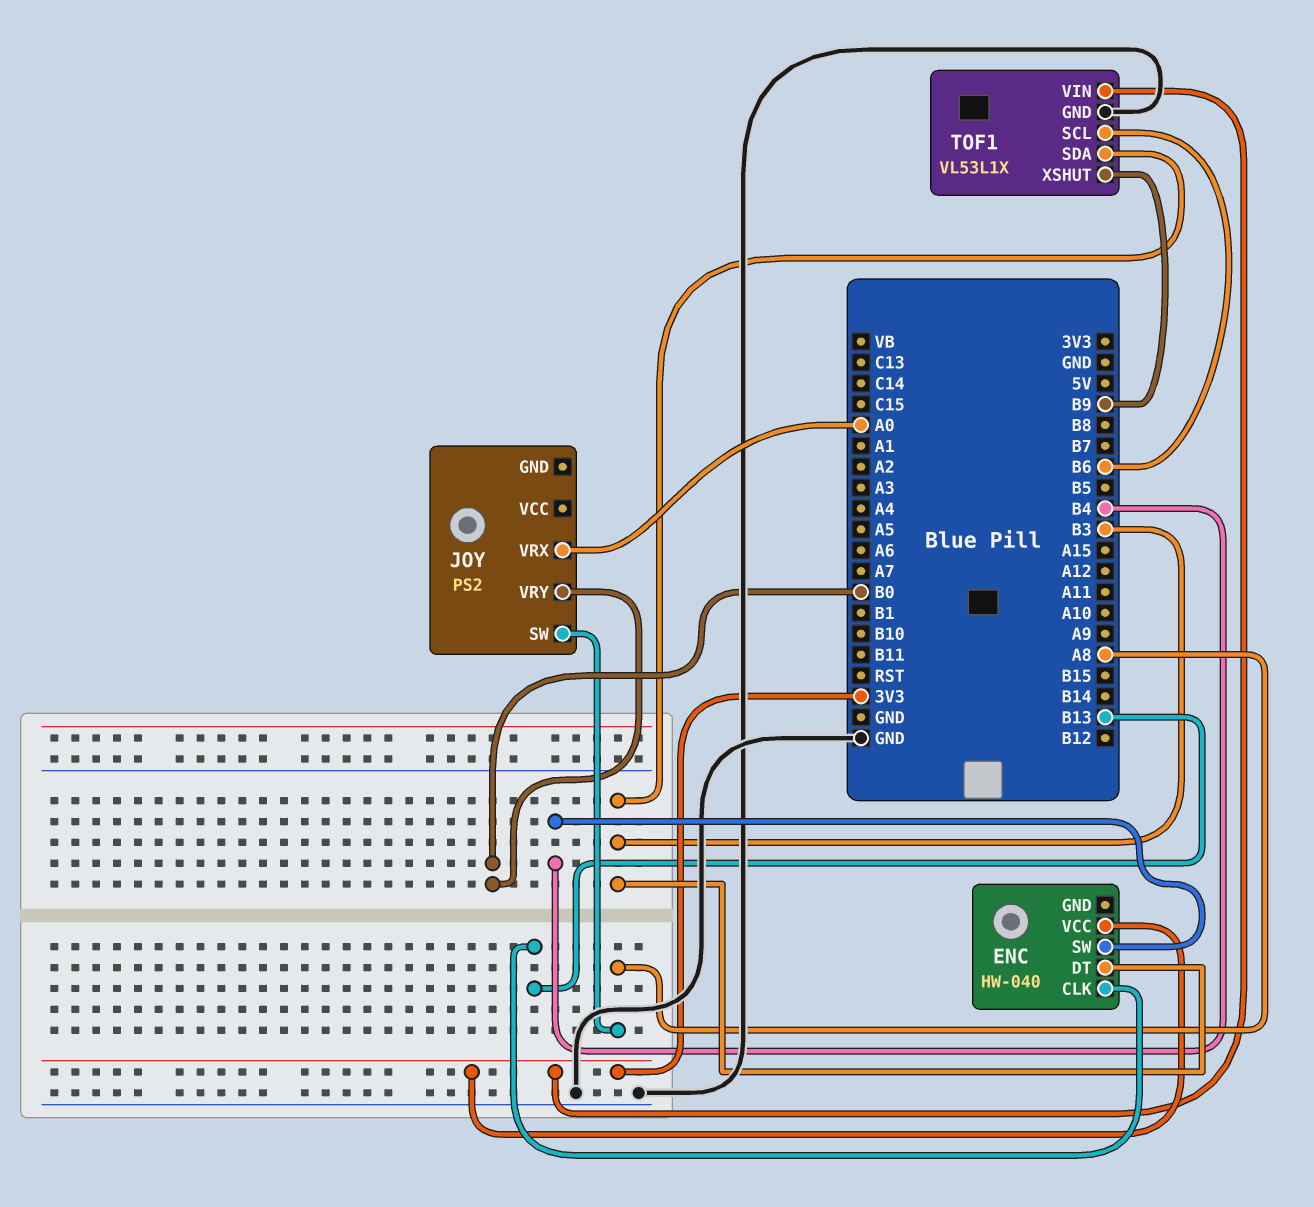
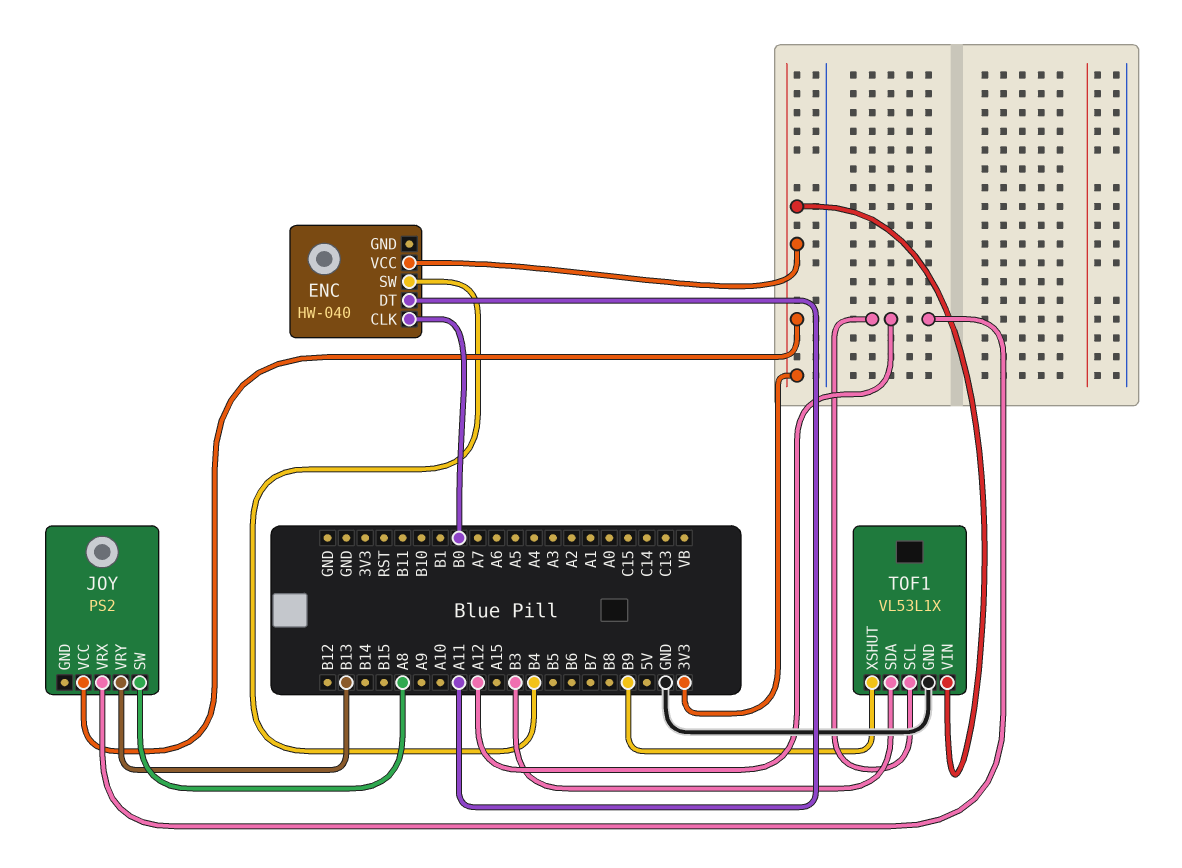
ENC pin CLK: B13 -> B0
ENC pin DT: B3 -> A11
JOY pin VCC: none -> 3V3
JOY pin VRX: A0 -> A12
JOY pin VRY: B0 -> B13
TOF1 pin SCL: B6 -> A12

